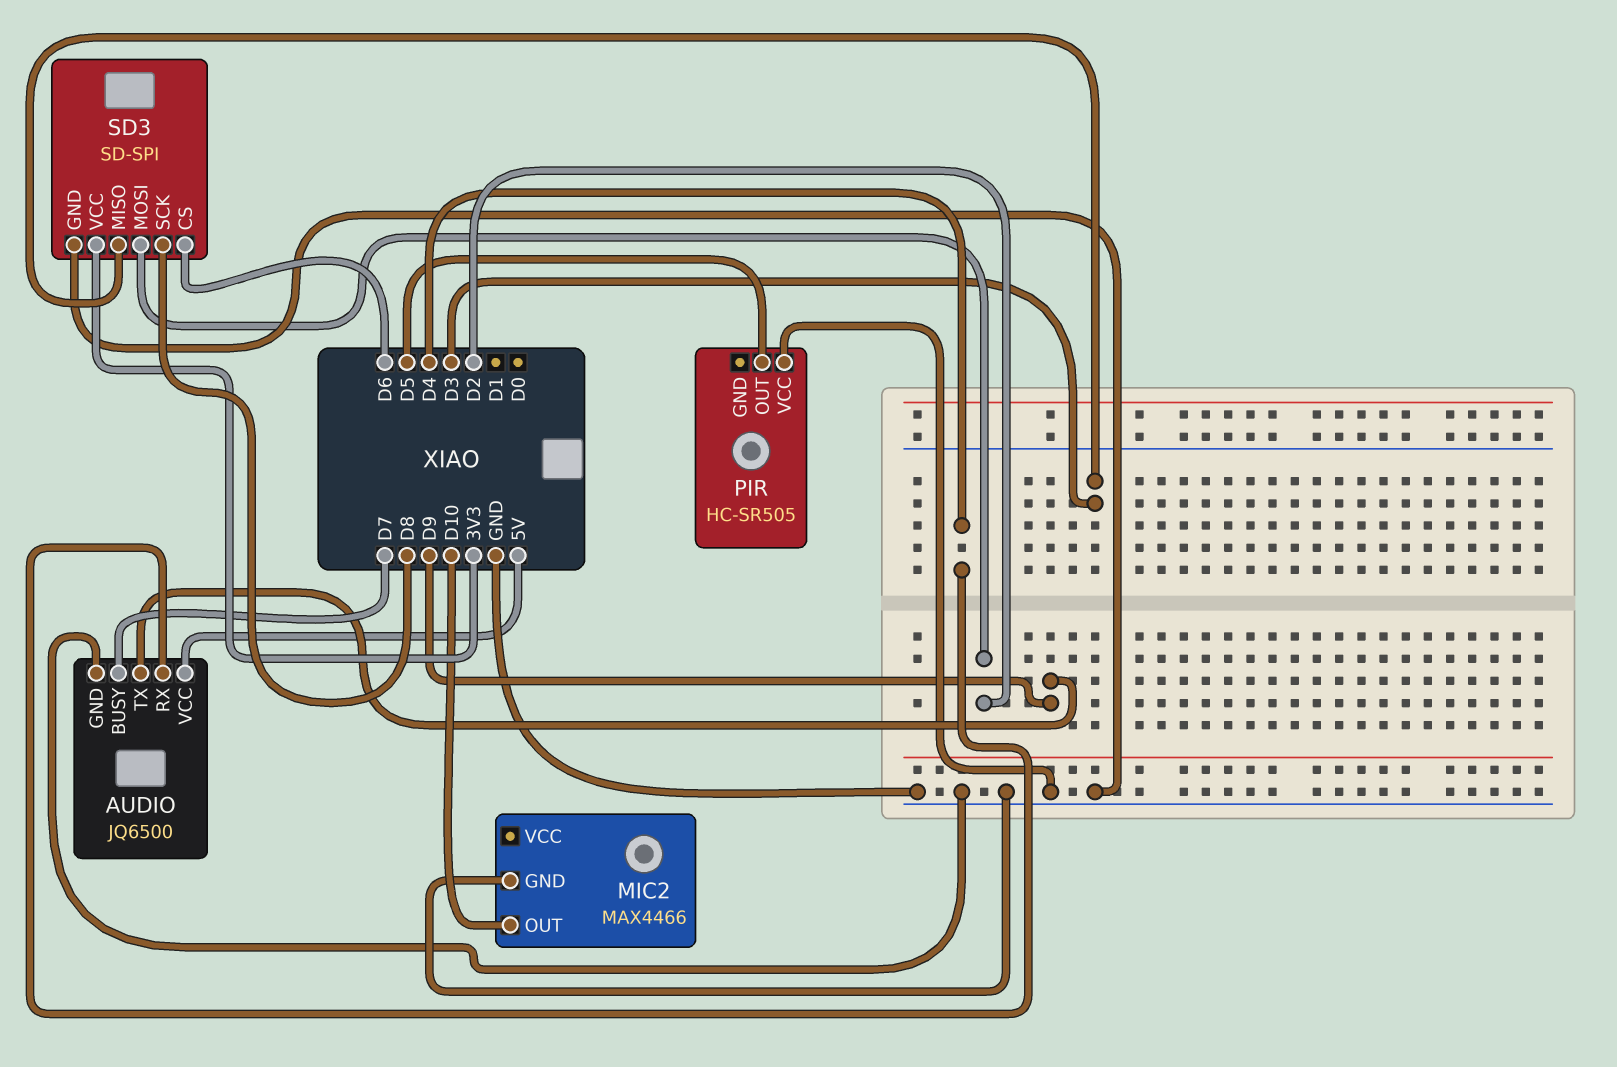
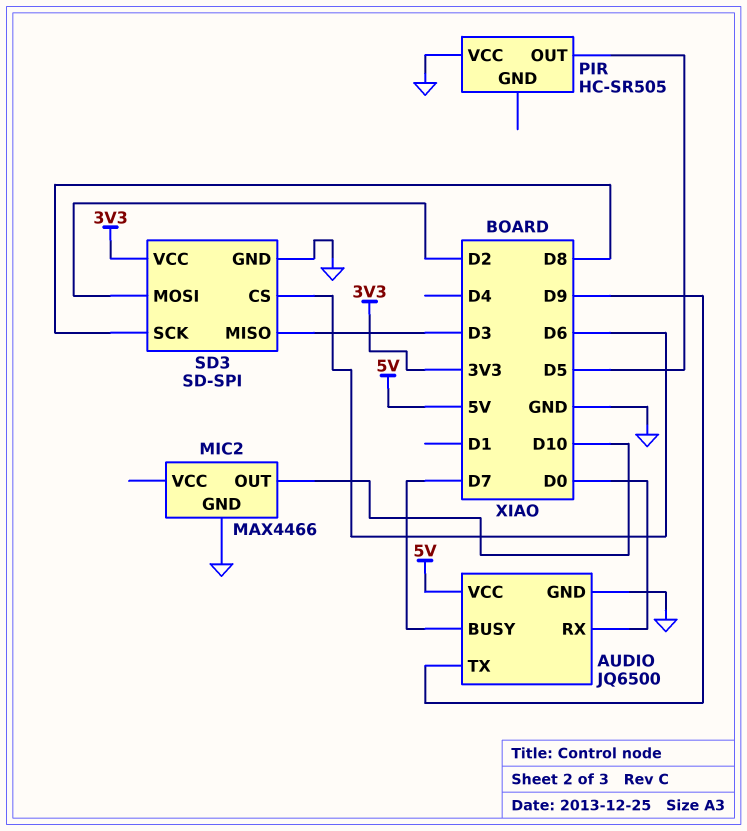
AUDIO pin RX: D4 -> D0

